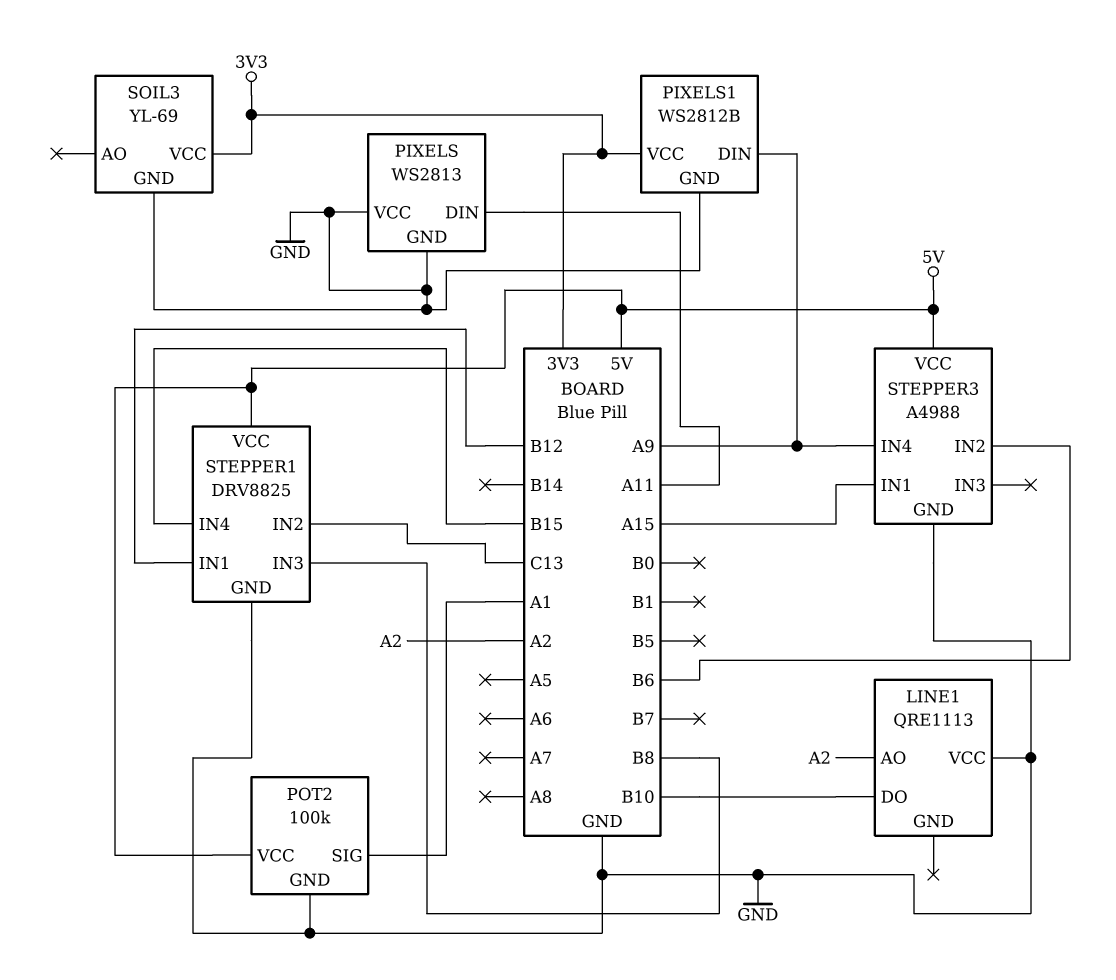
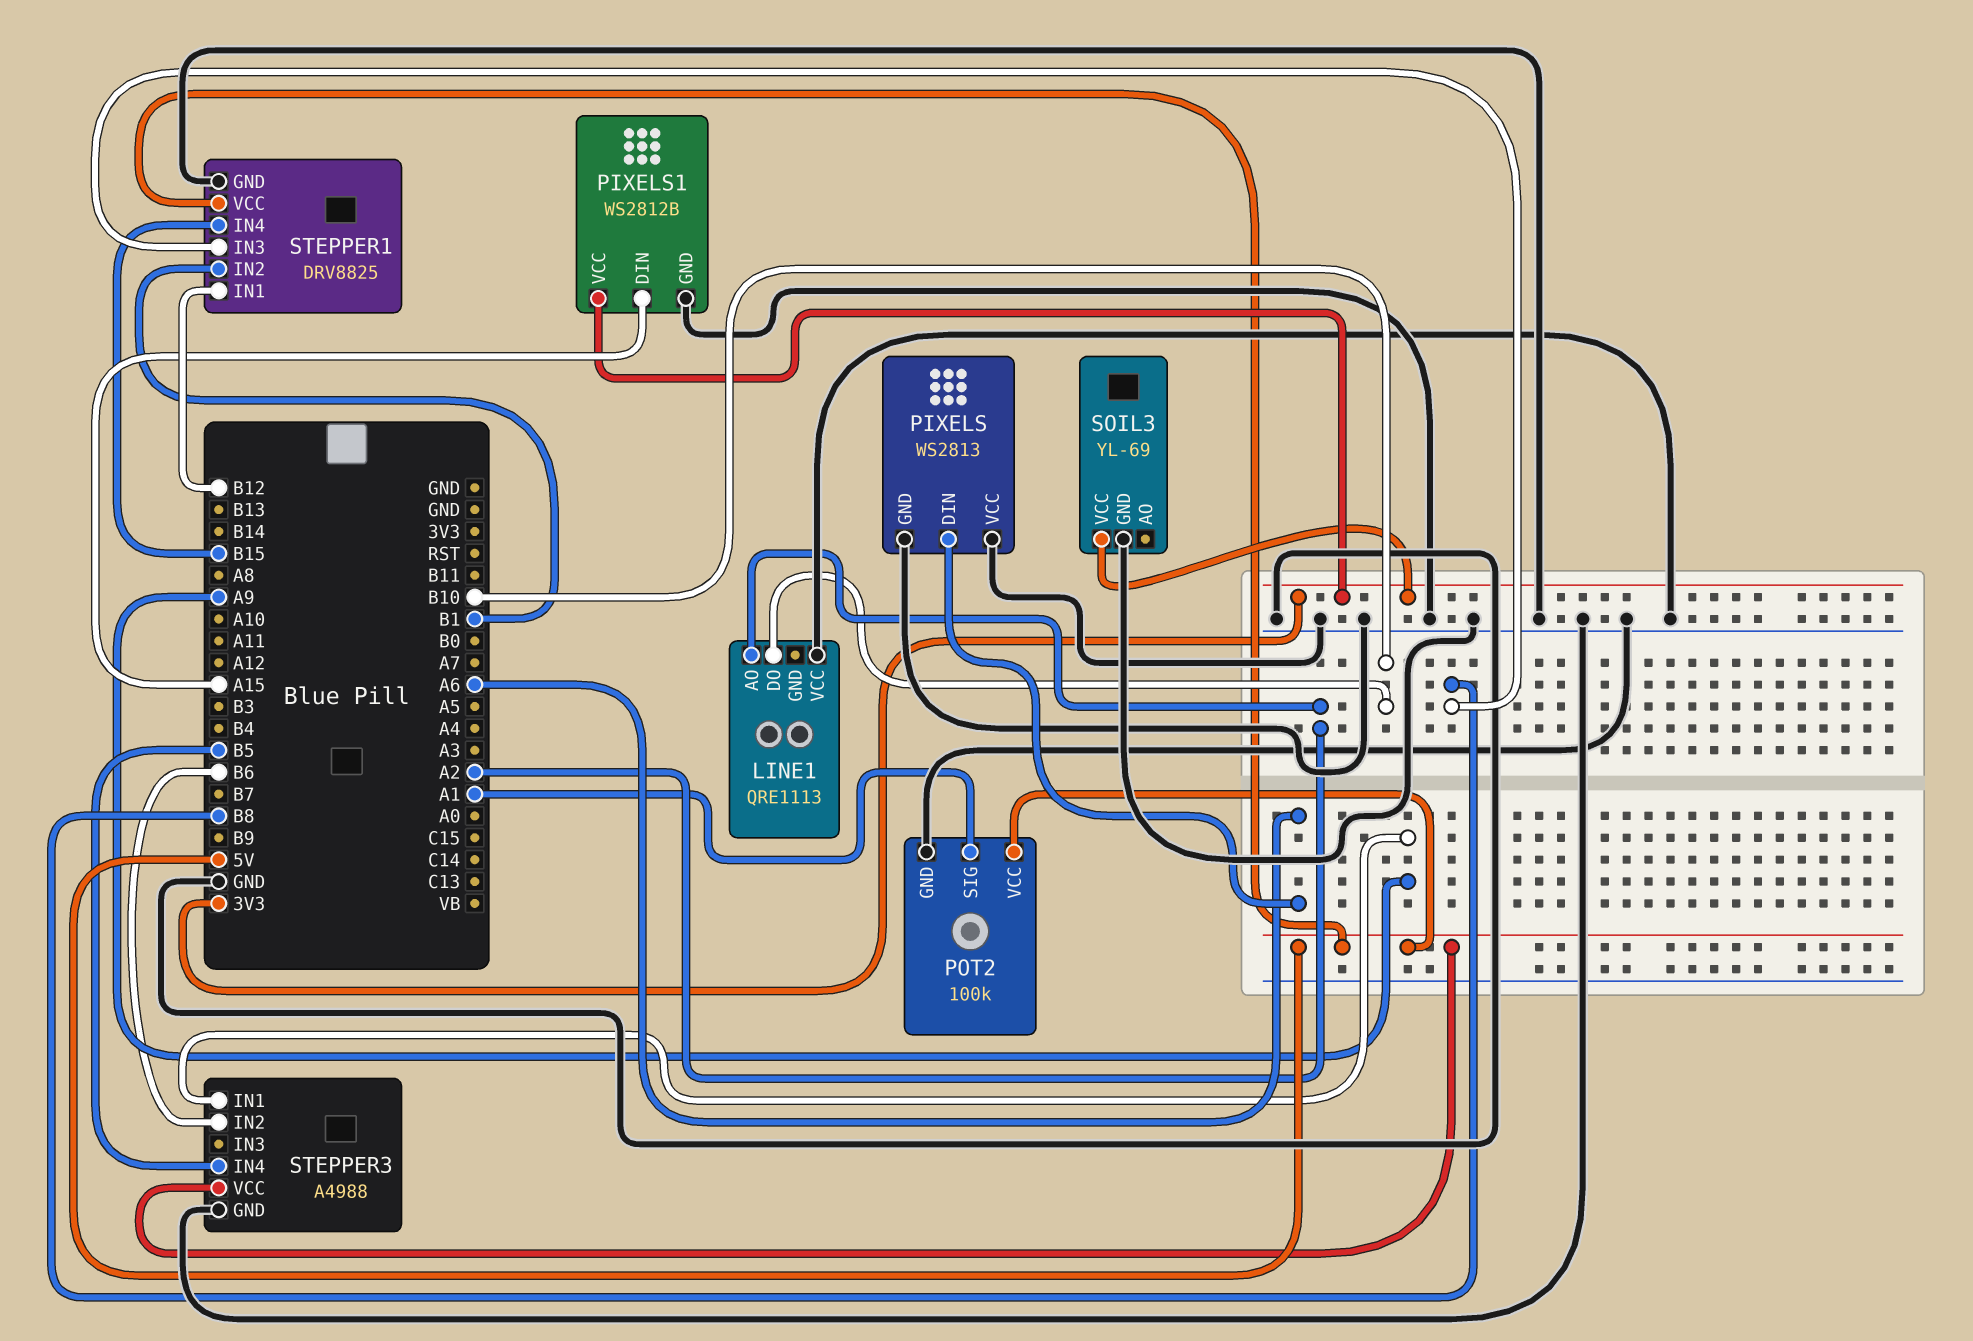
PIXELS pin DIN: A11 -> A6
PIXELS1 pin DIN: A9 -> A15
STEPPER1 pin IN2: C13 -> B1
STEPPER3 pin IN1: A15 -> A9
STEPPER3 pin IN4: A9 -> B5

